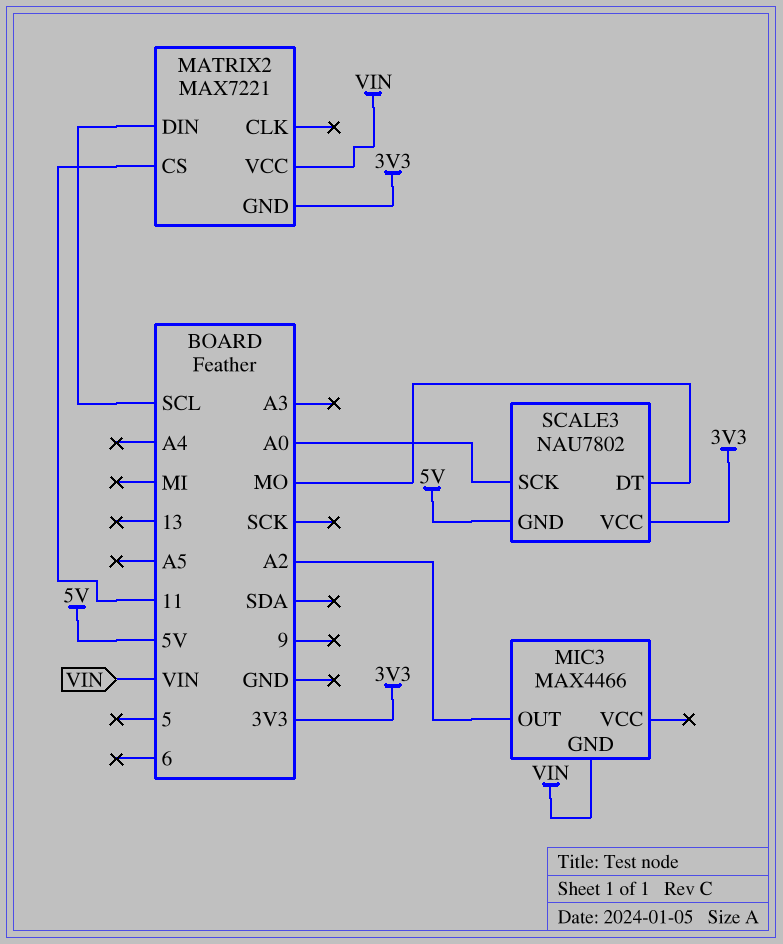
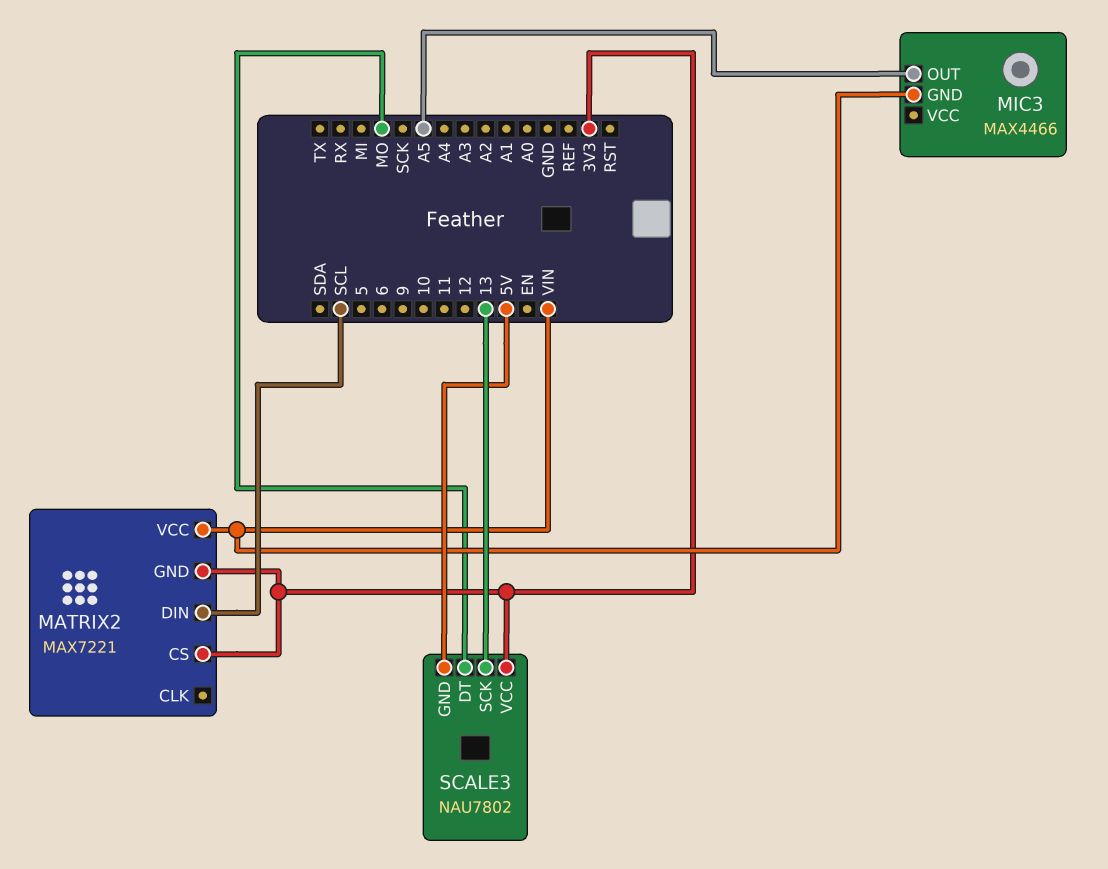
MATRIX2 pin CS: 11 -> 3V3
MIC3 pin OUT: A2 -> A5
SCALE3 pin SCK: A0 -> 13

